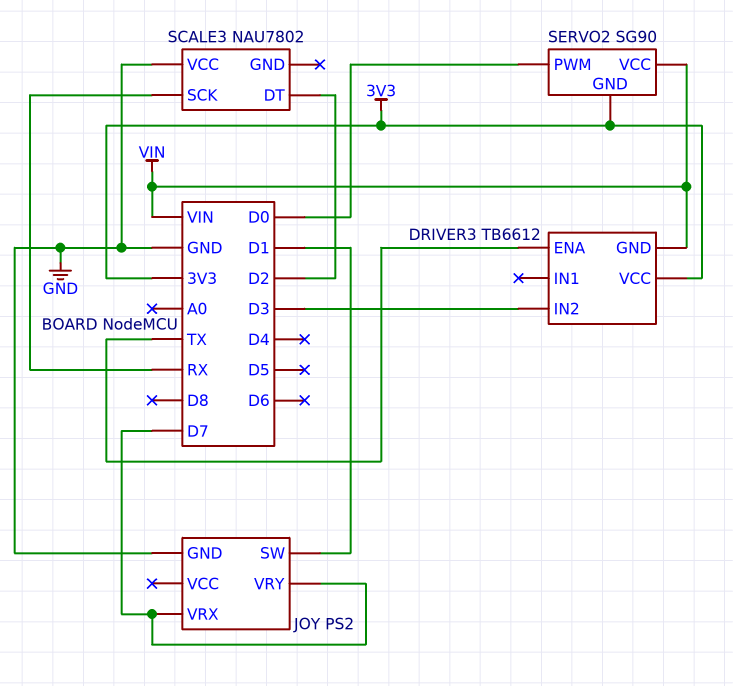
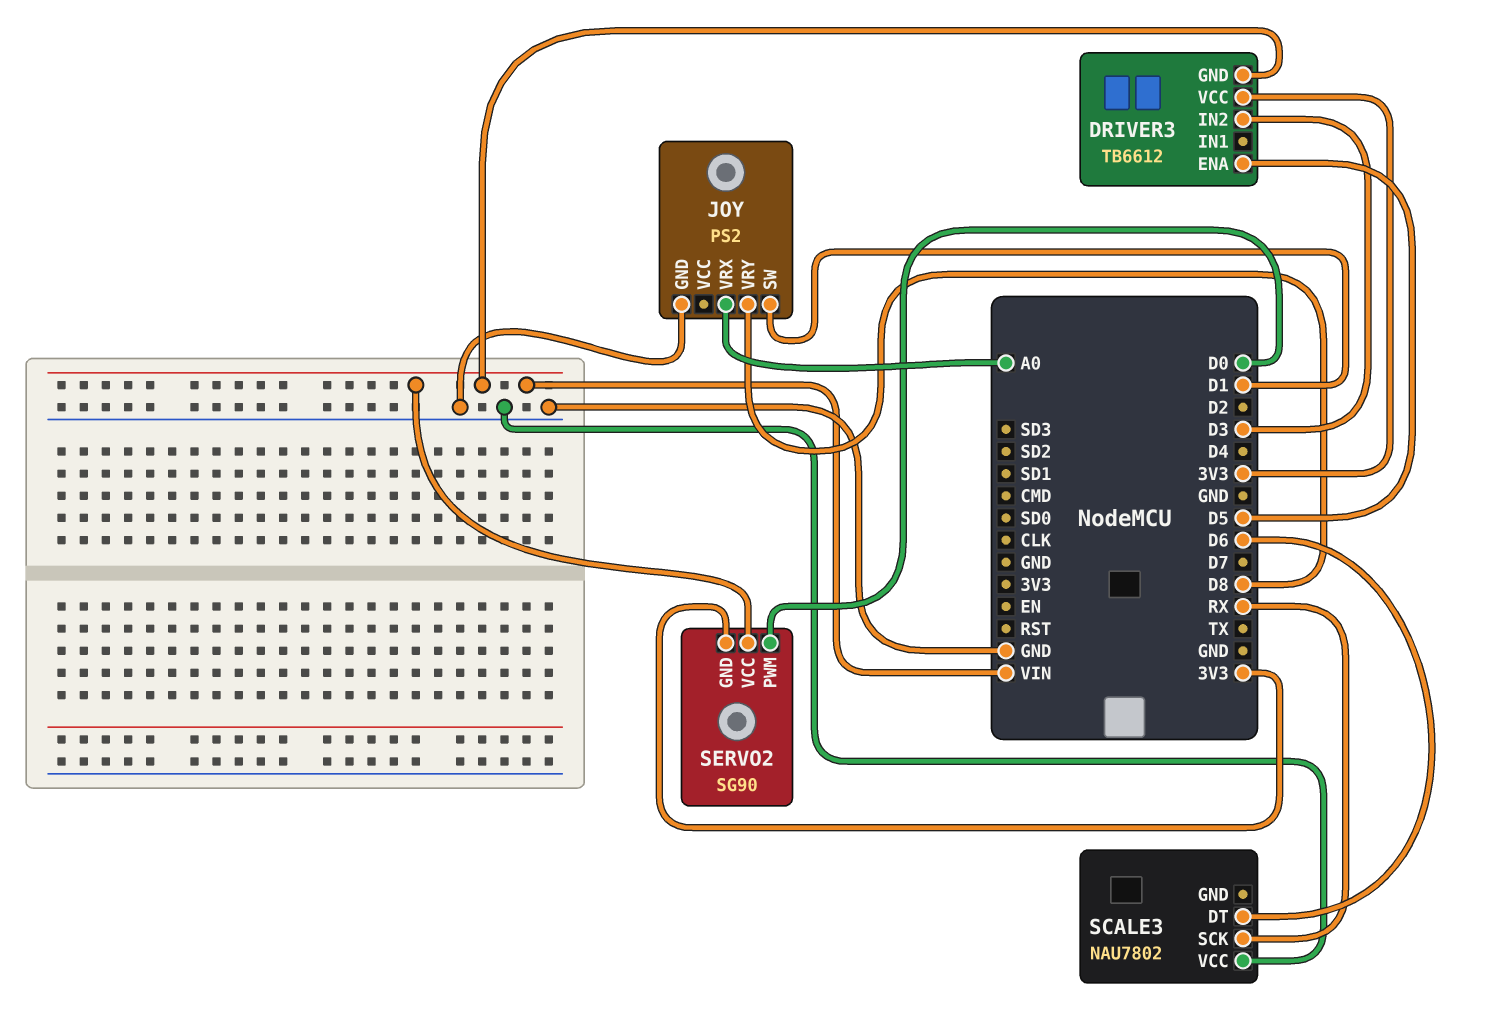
DRIVER3 pin ENA: TX -> D5
JOY pin VRX: D7 -> A0
JOY pin VRY: D7 -> D8
SCALE3 pin DT: D2 -> D6

